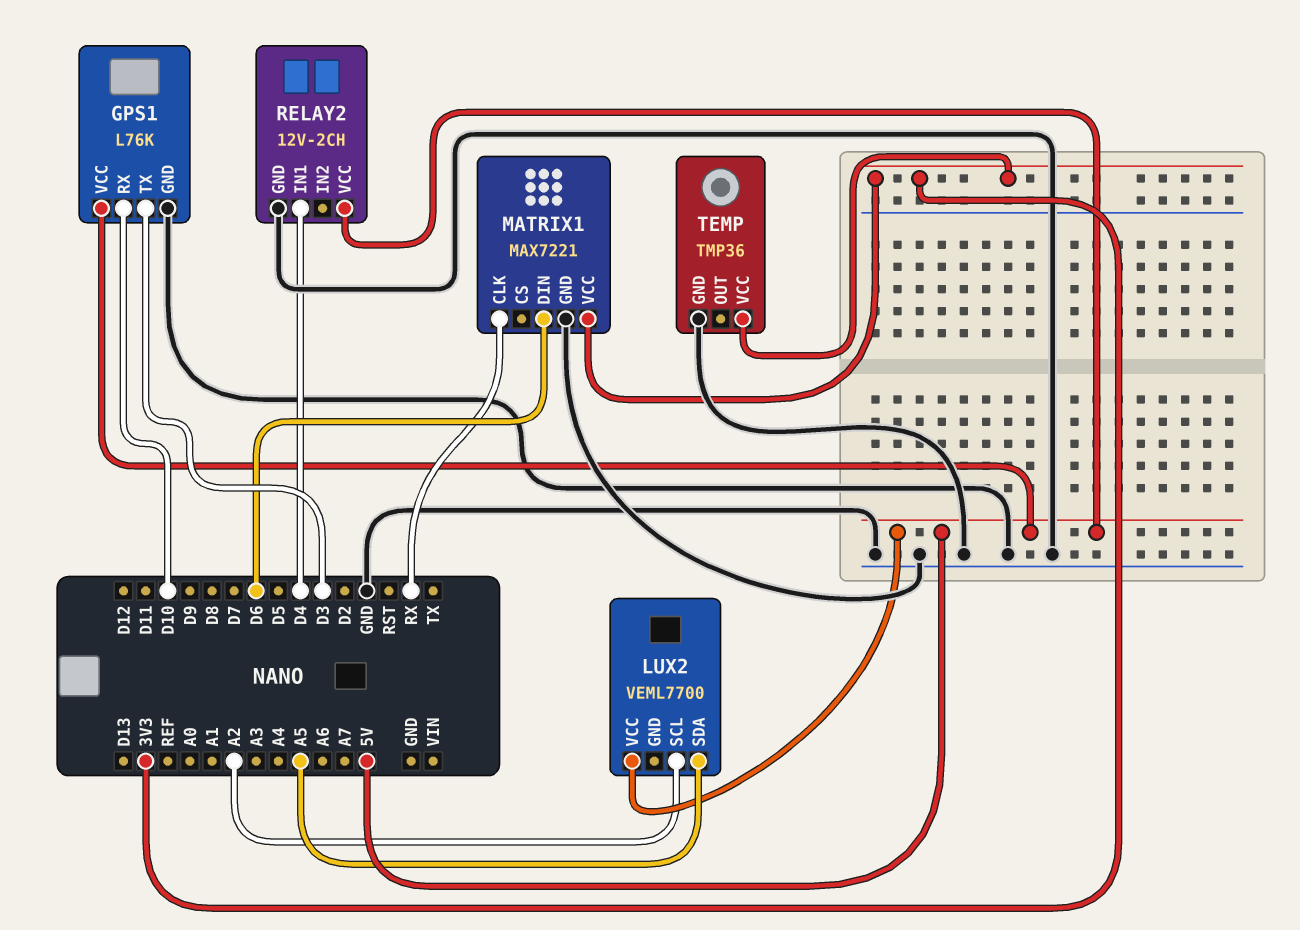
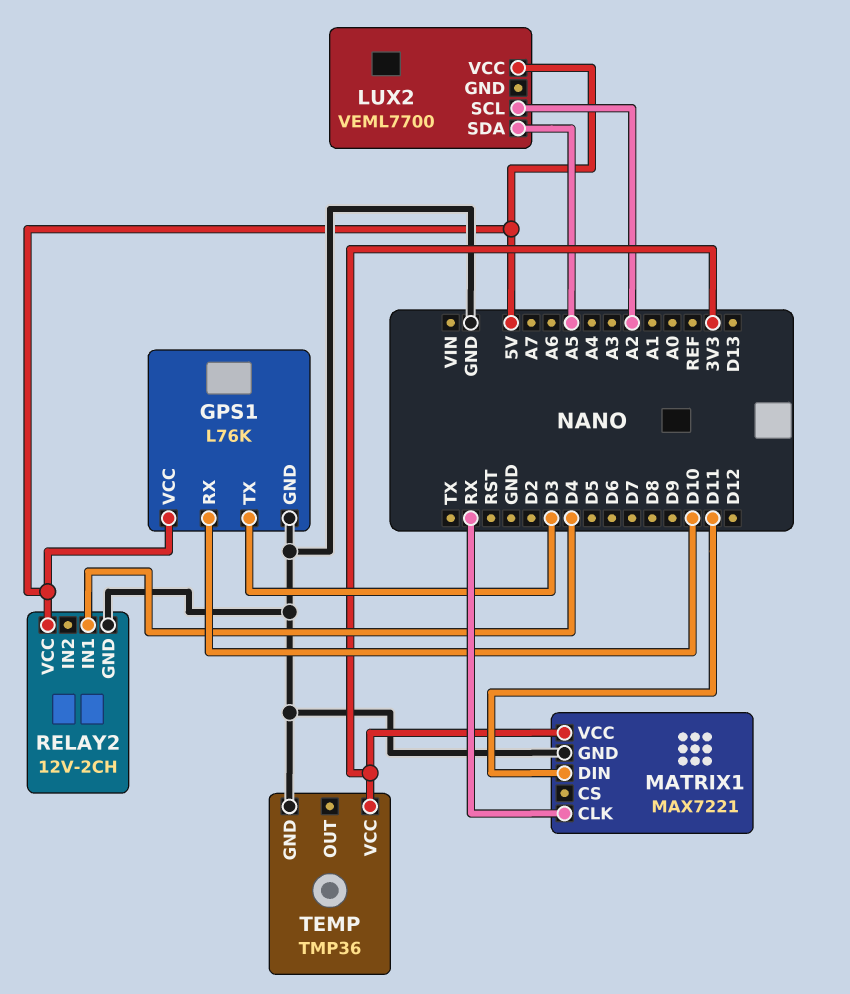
MATRIX1 pin DIN: D6 -> D11

